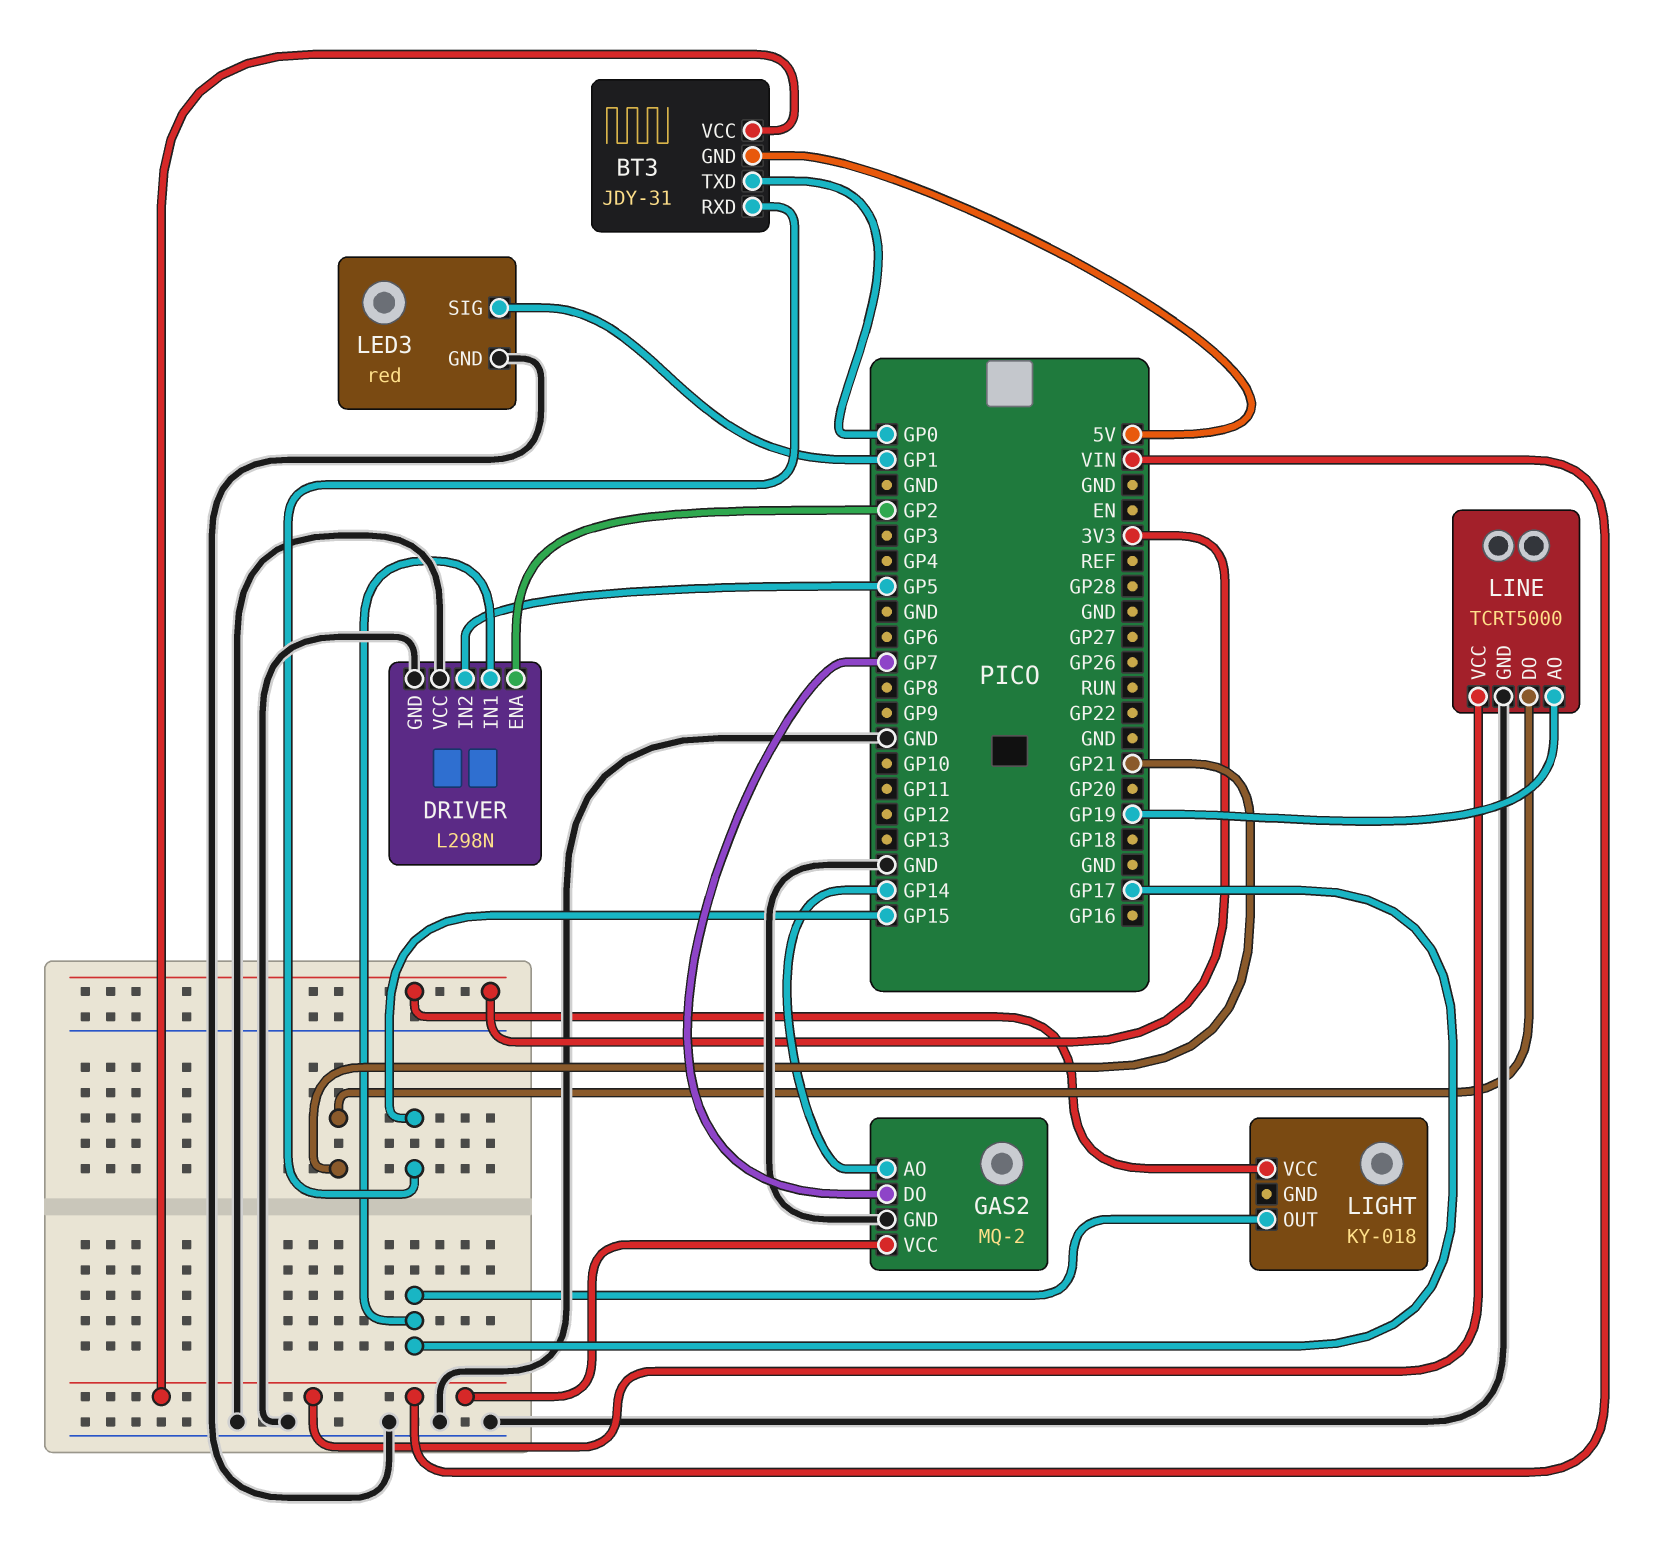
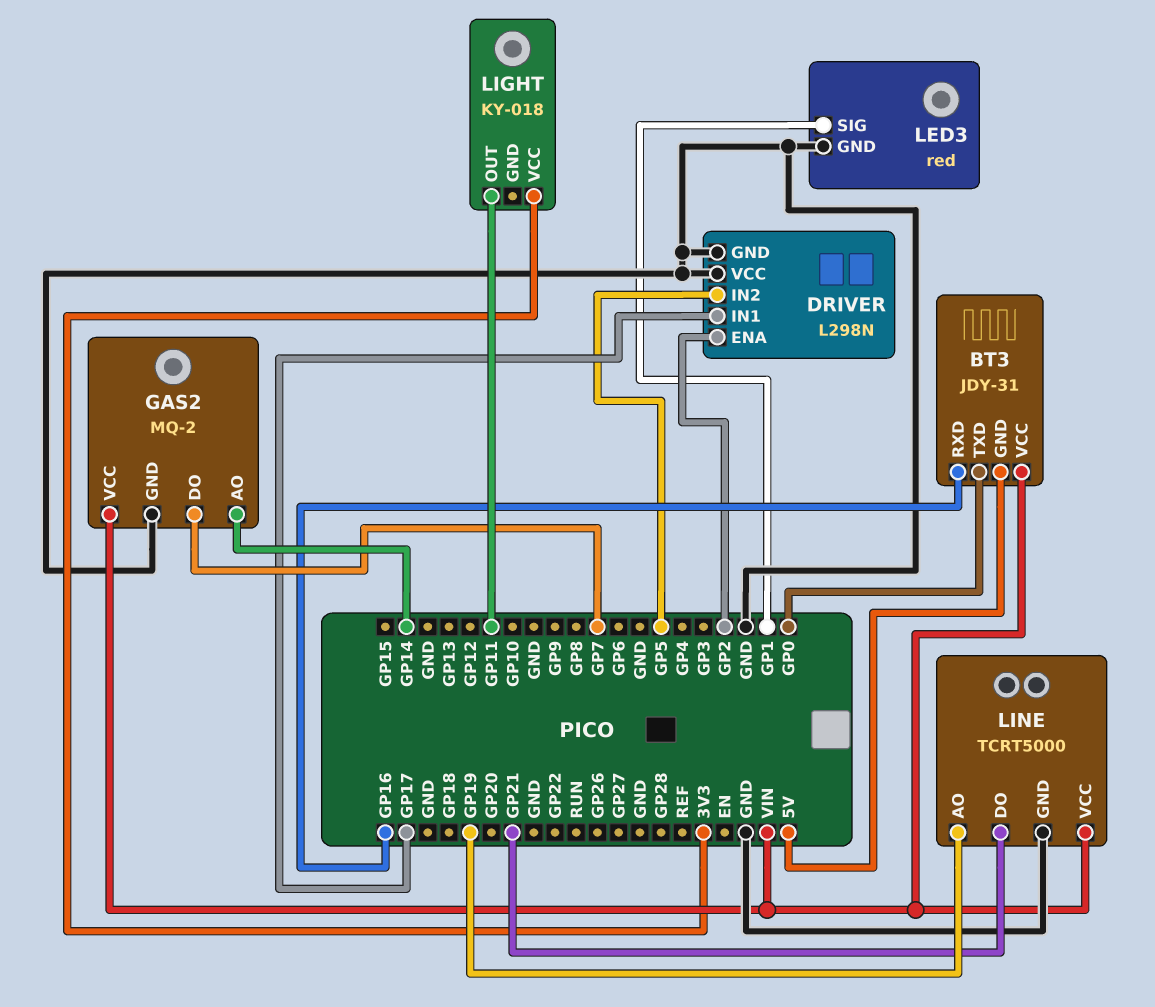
BT3 pin RXD: GP15 -> GP16
LIGHT pin OUT: GP17 -> GP11

